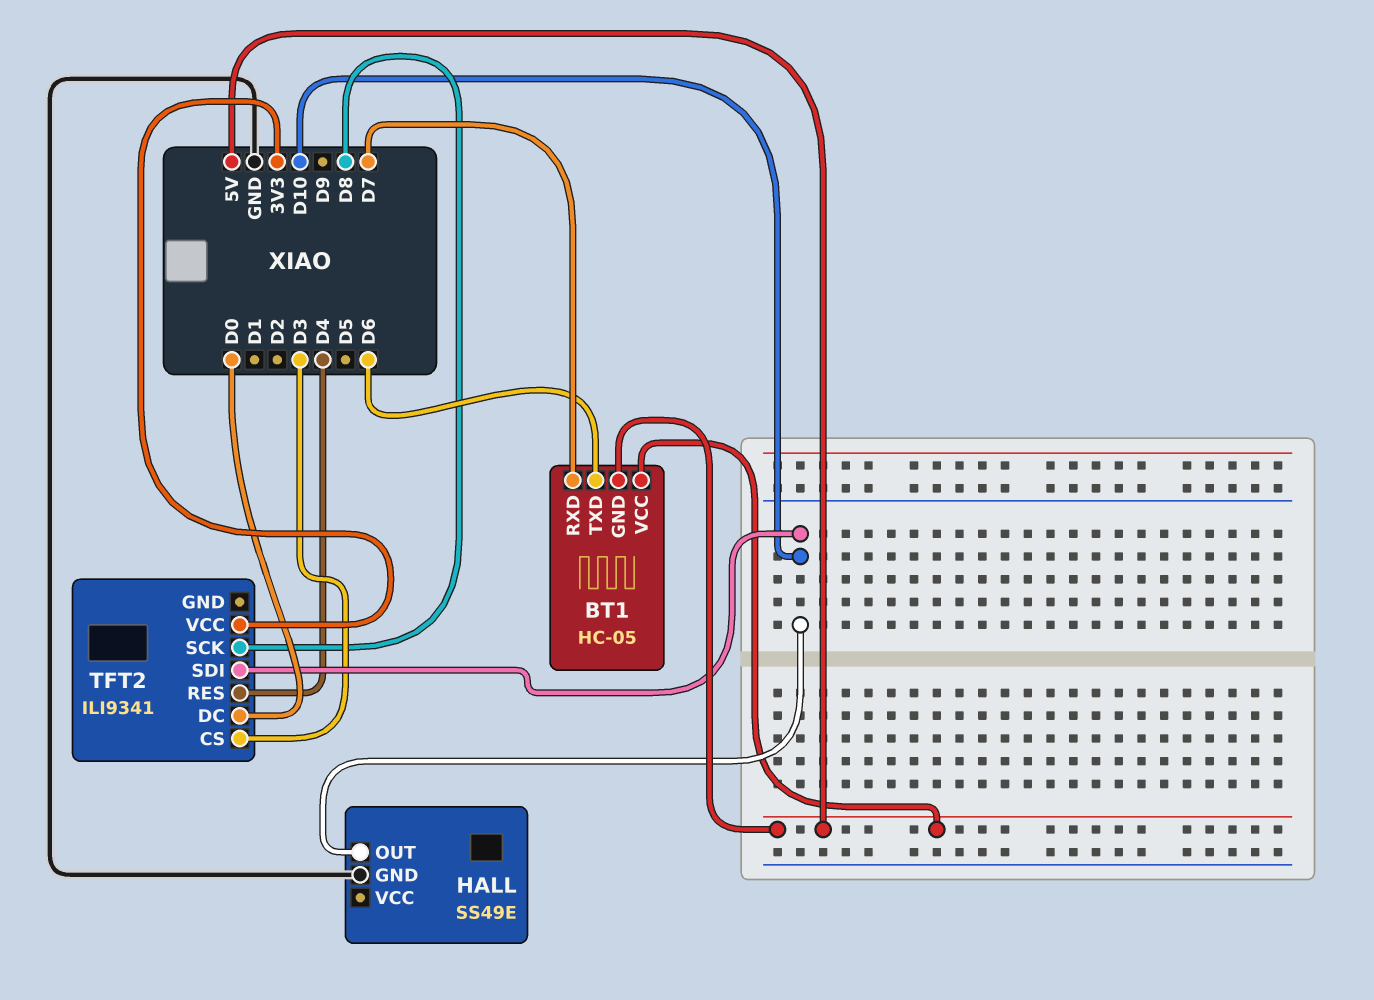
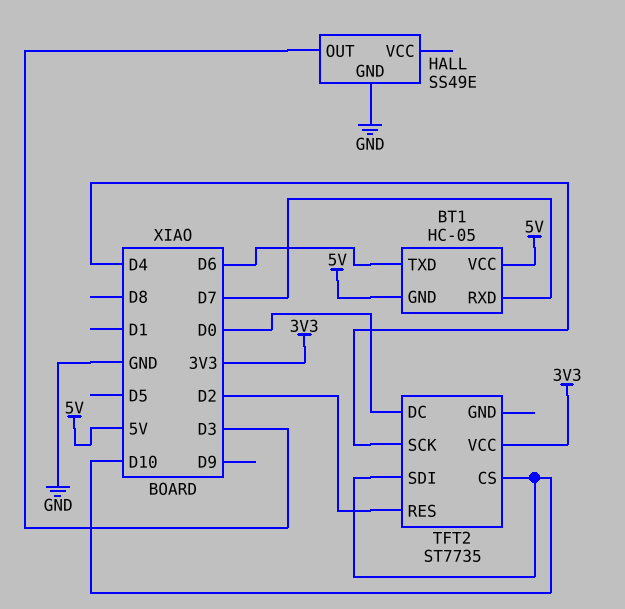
HALL pin OUT: D10 -> D3
TFT2: ILI9341 -> ST7735
TFT2 pin CS: D3 -> D10
TFT2 pin RES: D4 -> D2
TFT2 pin SCK: D8 -> D4

